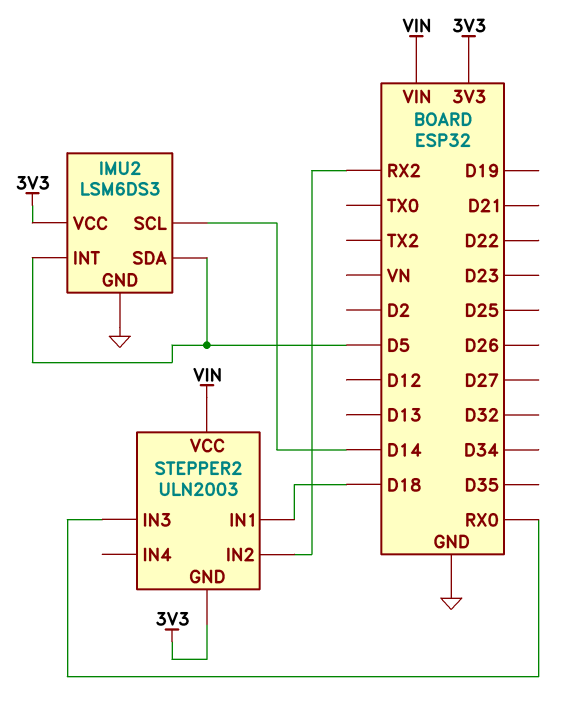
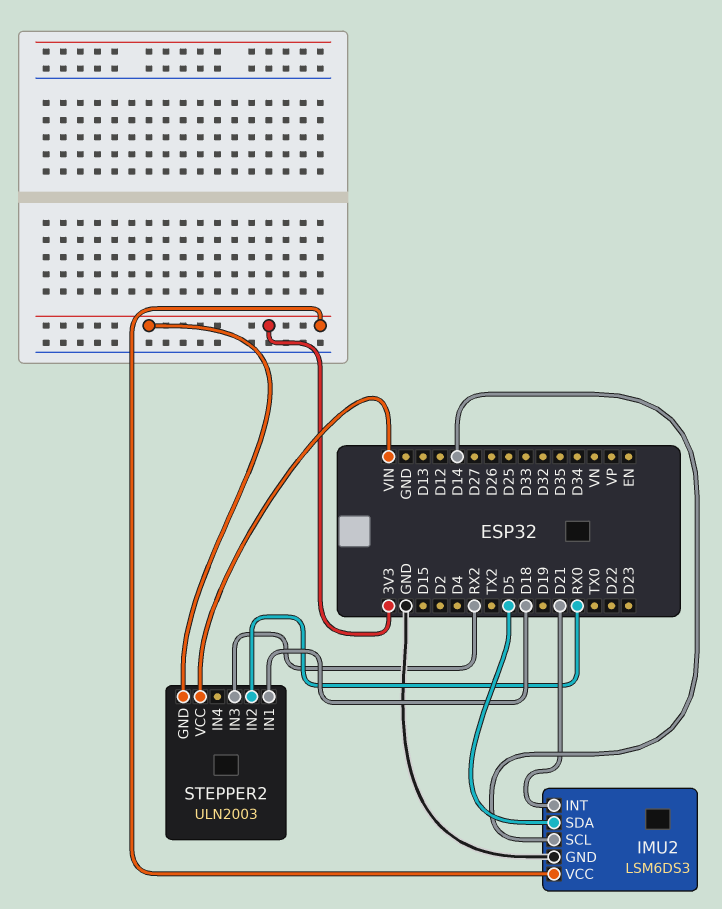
IMU2 pin INT: D5 -> D21
STEPPER2 pin IN2: RX2 -> RX0
STEPPER2 pin IN3: RX0 -> RX2

